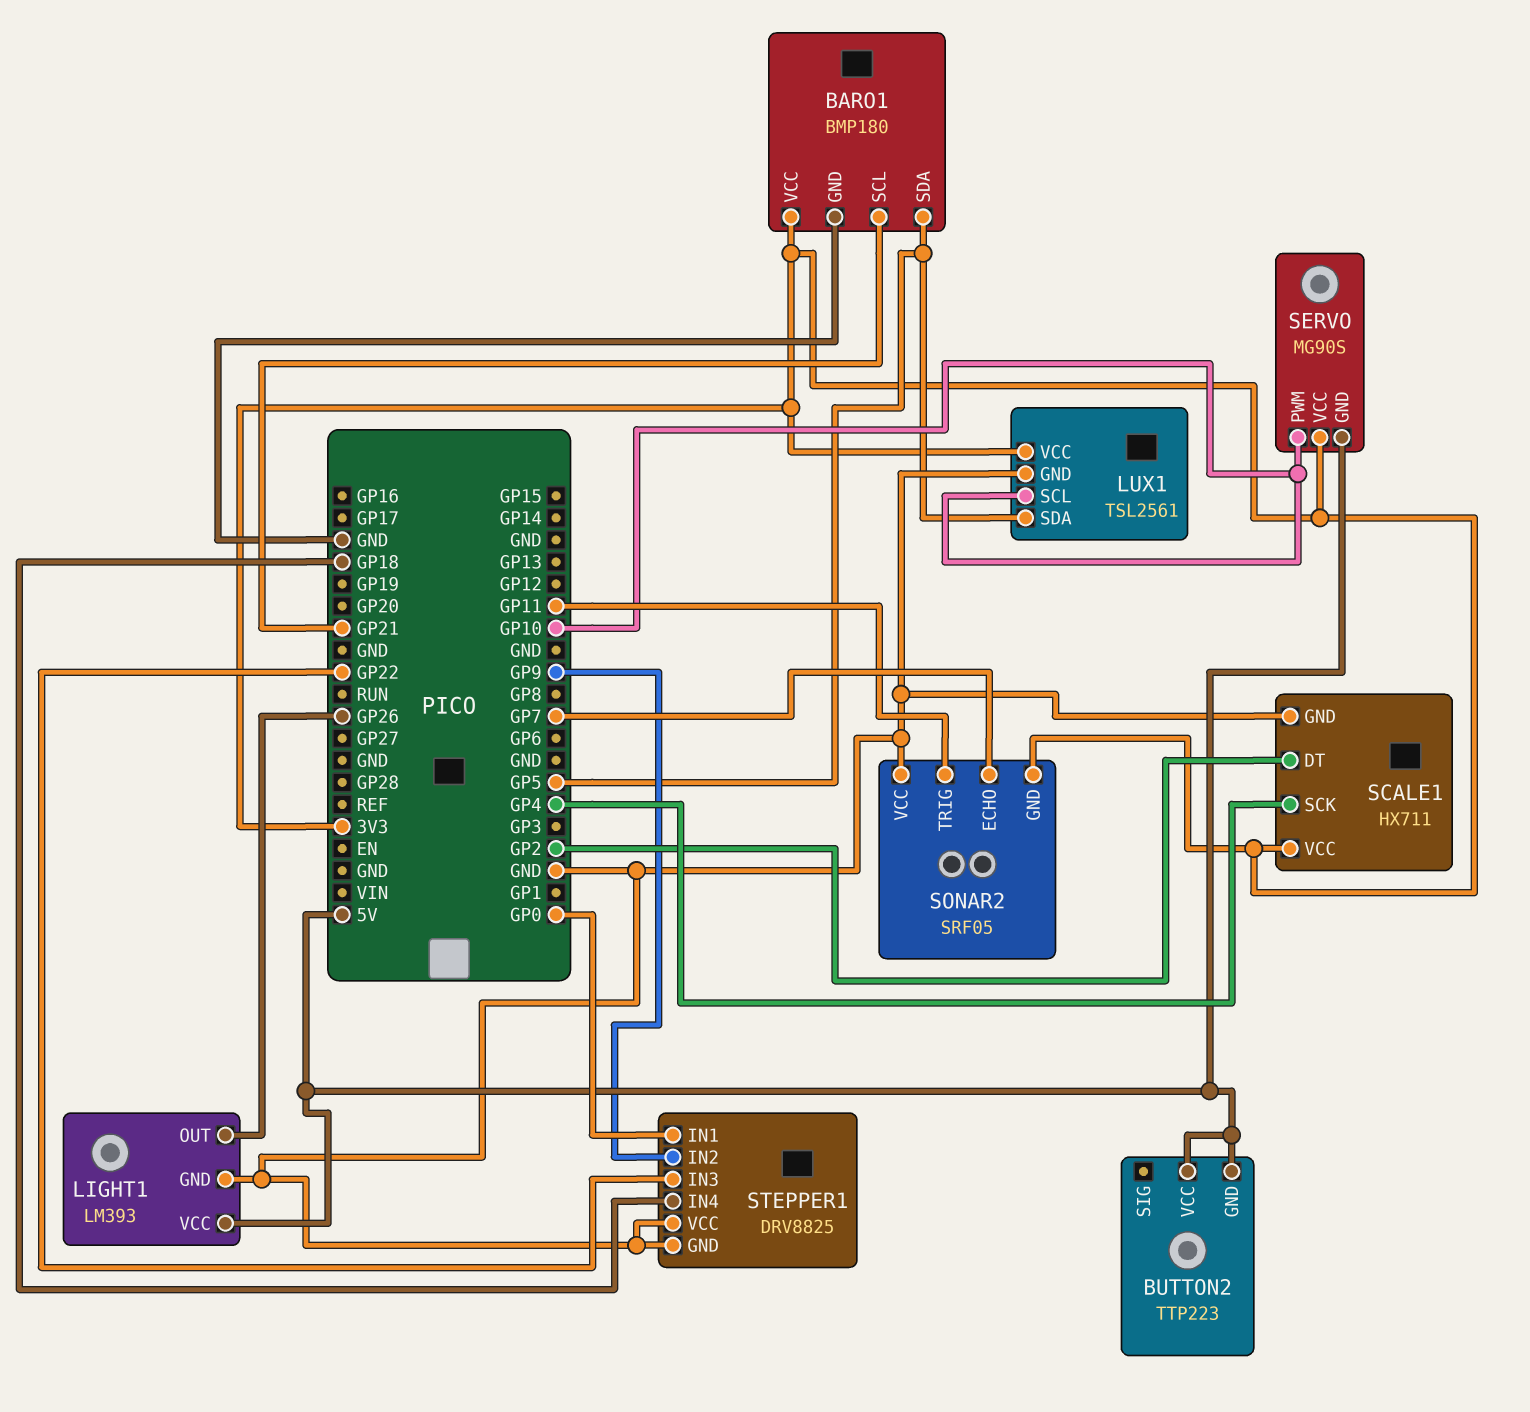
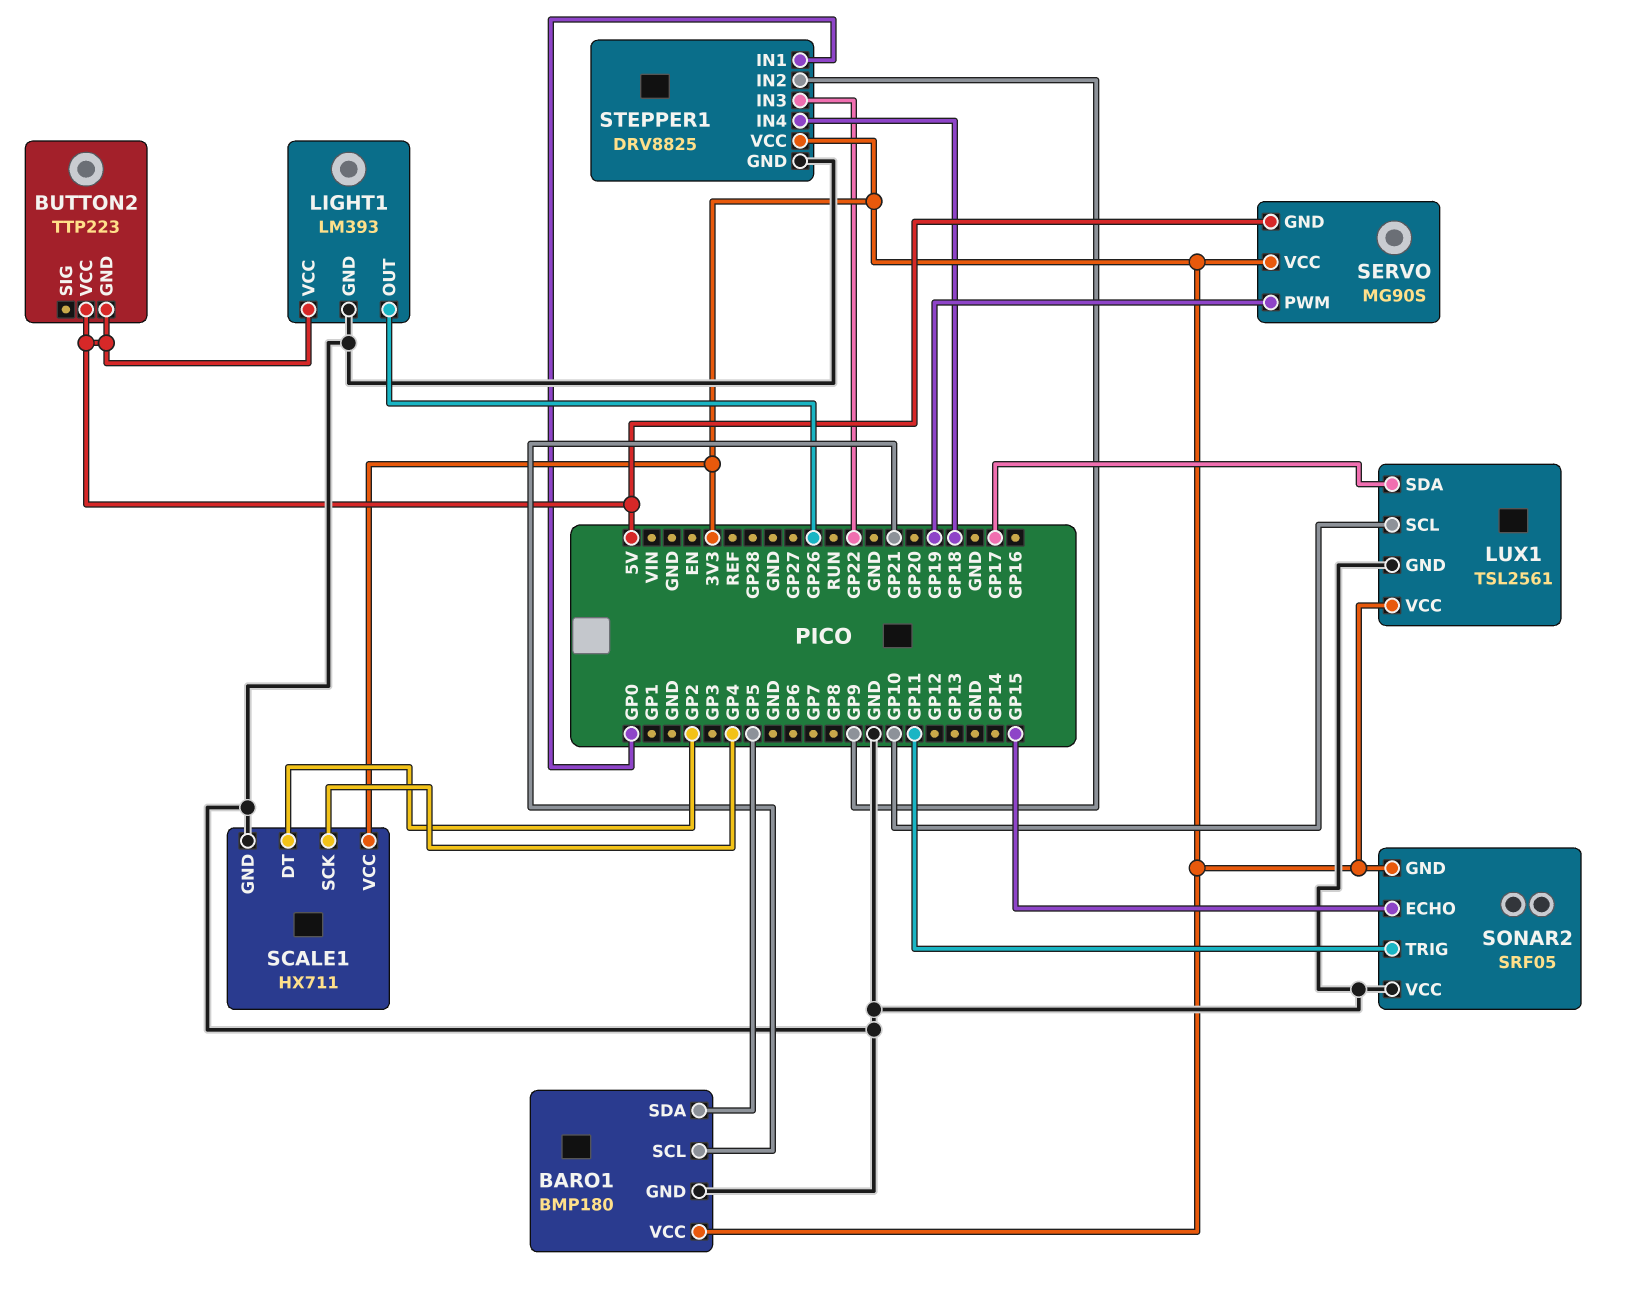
LUX1 pin SDA: GP5 -> GP17
SERVO pin PWM: GP10 -> GP19
SONAR2 pin ECHO: GP7 -> GP15
STEPPER1 pin VCC: GND -> 3V3

